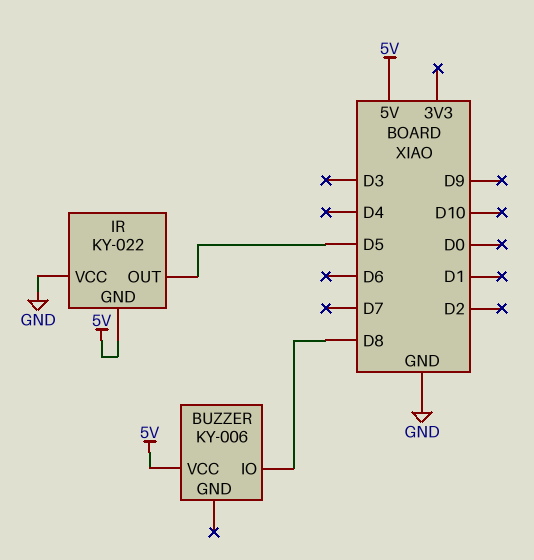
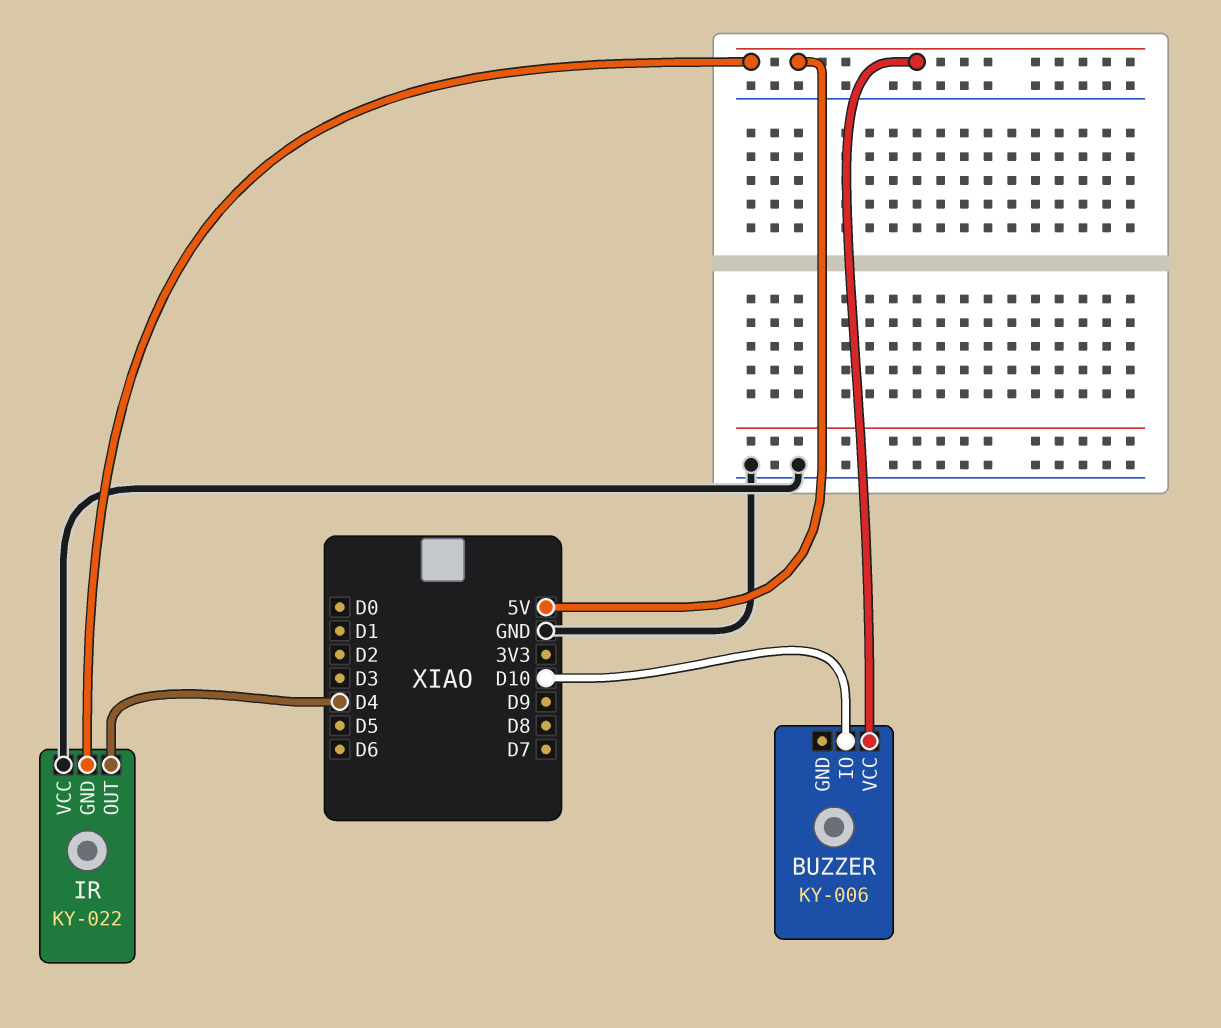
BUZZER pin IO: D8 -> D10
IR pin OUT: D5 -> D4

